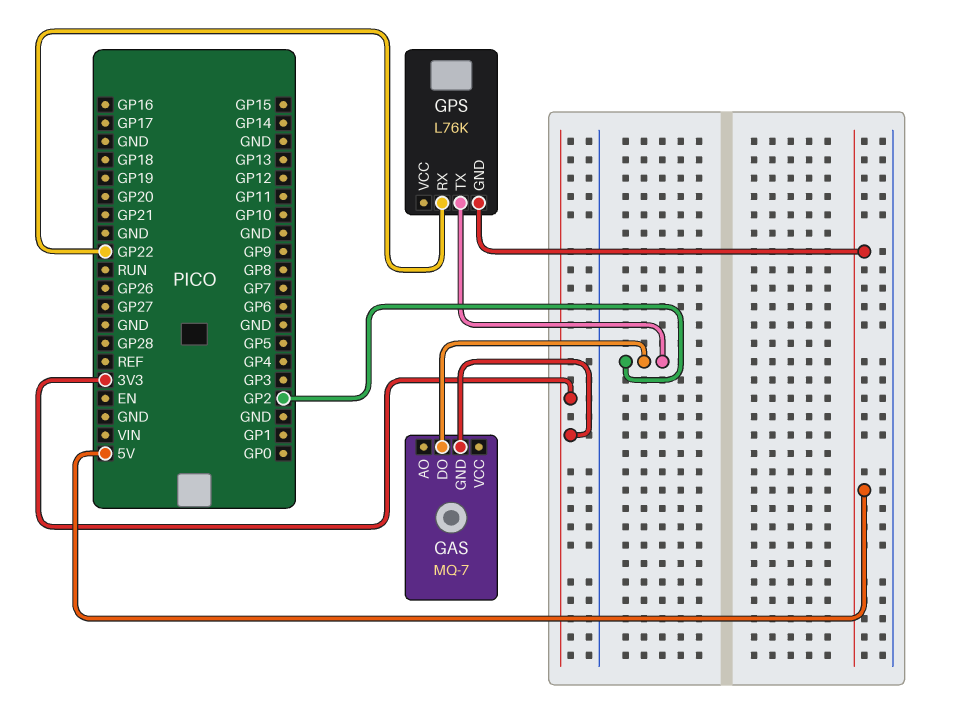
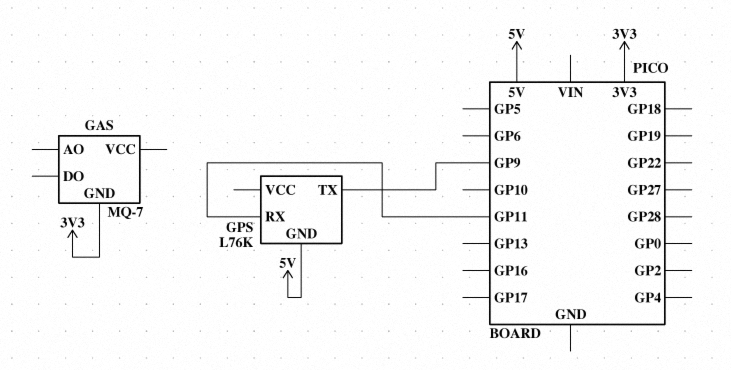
GAS pin DO: GP2 -> none
GPS pin RX: GP22 -> GP11
GPS pin TX: GP2 -> GP9

